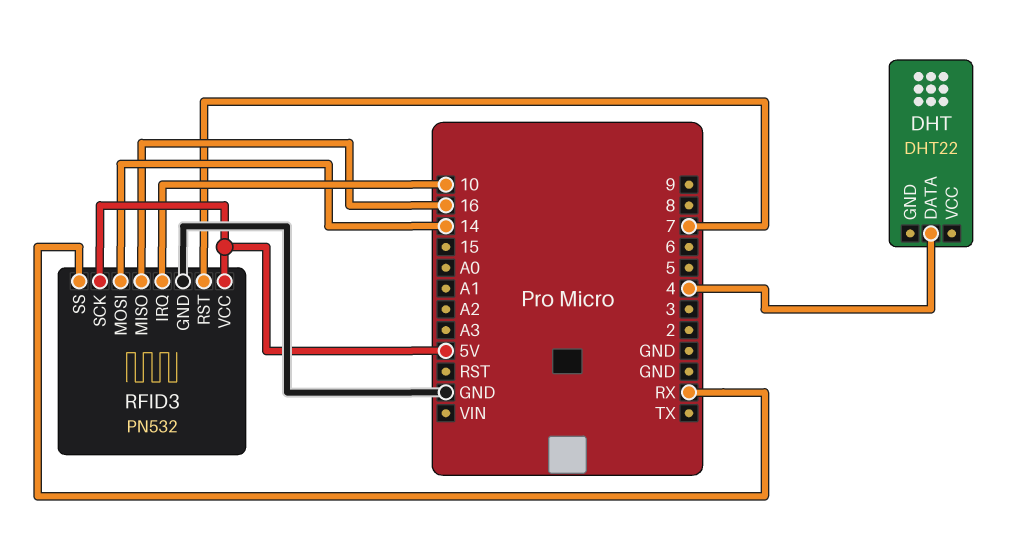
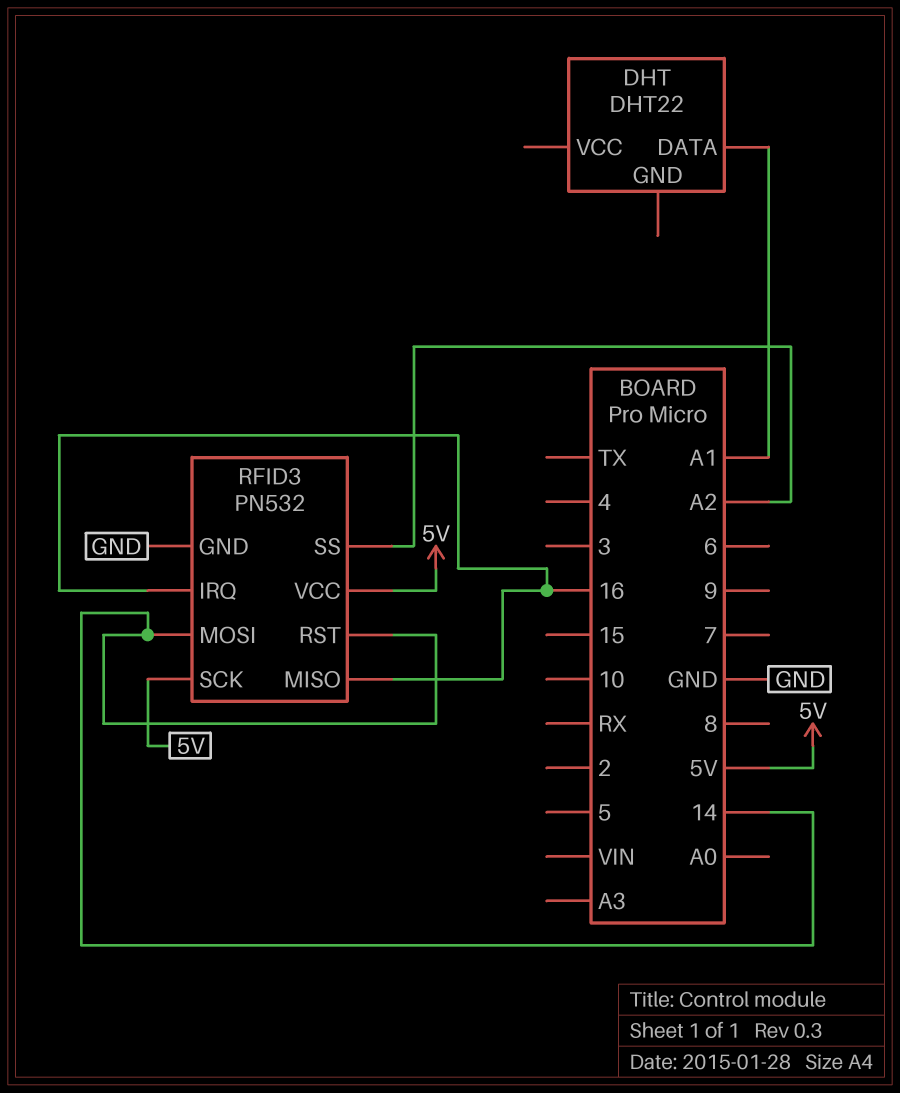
DHT pin DATA: 4 -> A1
RFID3 pin IRQ: 10 -> 16
RFID3 pin RST: 7 -> 14
RFID3 pin SS: RX -> A2

